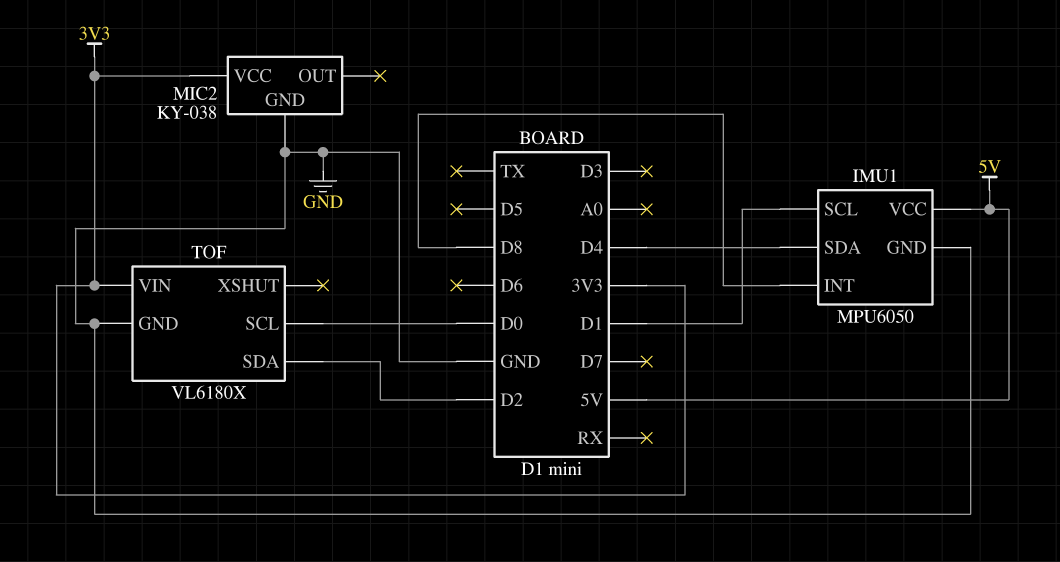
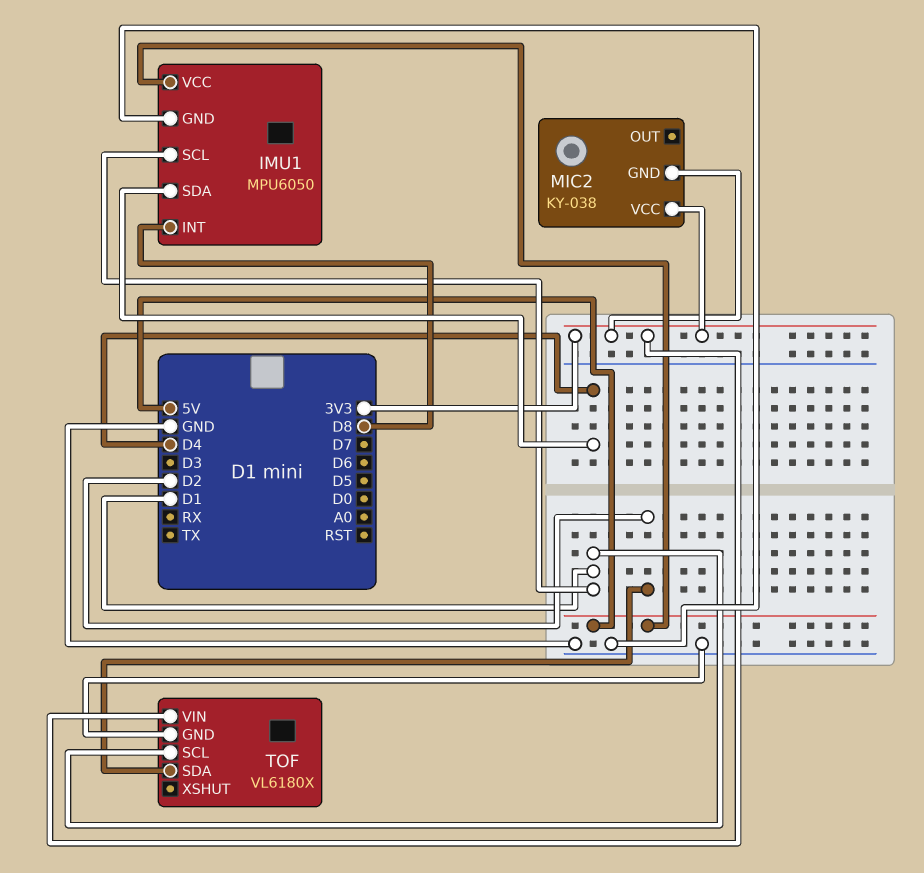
MIC2 pin GND: GND -> 3V3
TOF pin SCL: D0 -> D1

